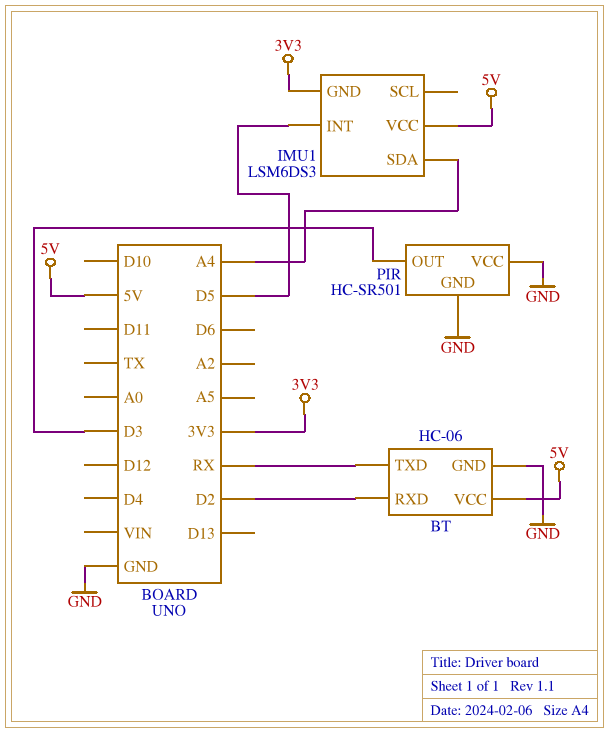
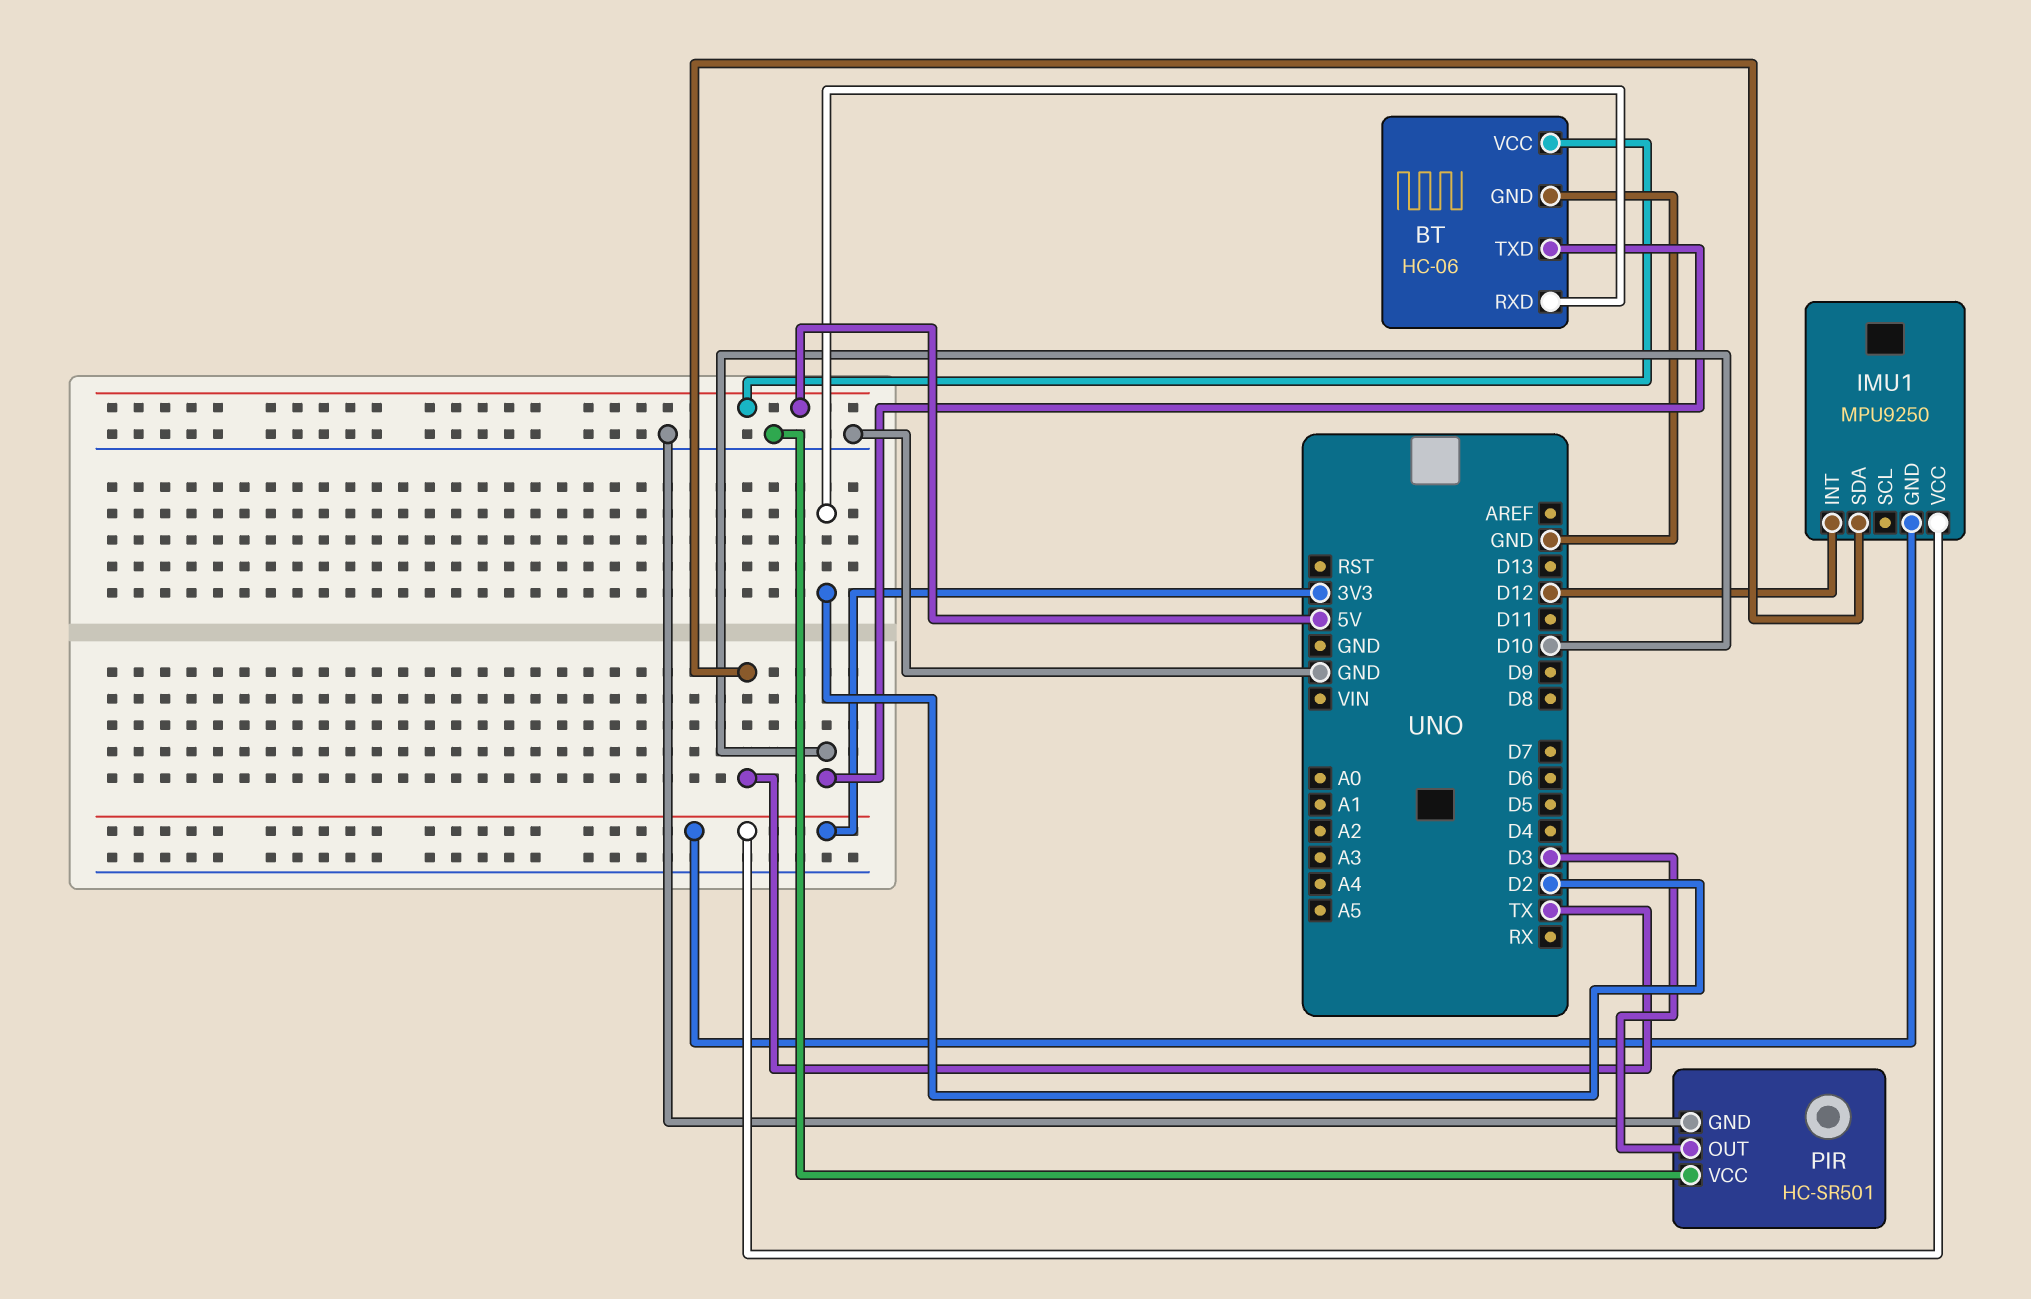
BT pin TXD: RX -> D10
IMU1: LSM6DS3 -> MPU9250
IMU1 pin INT: D5 -> D12
IMU1 pin SDA: A4 -> TX
IMU1 pin VCC: 5V -> 3V3

